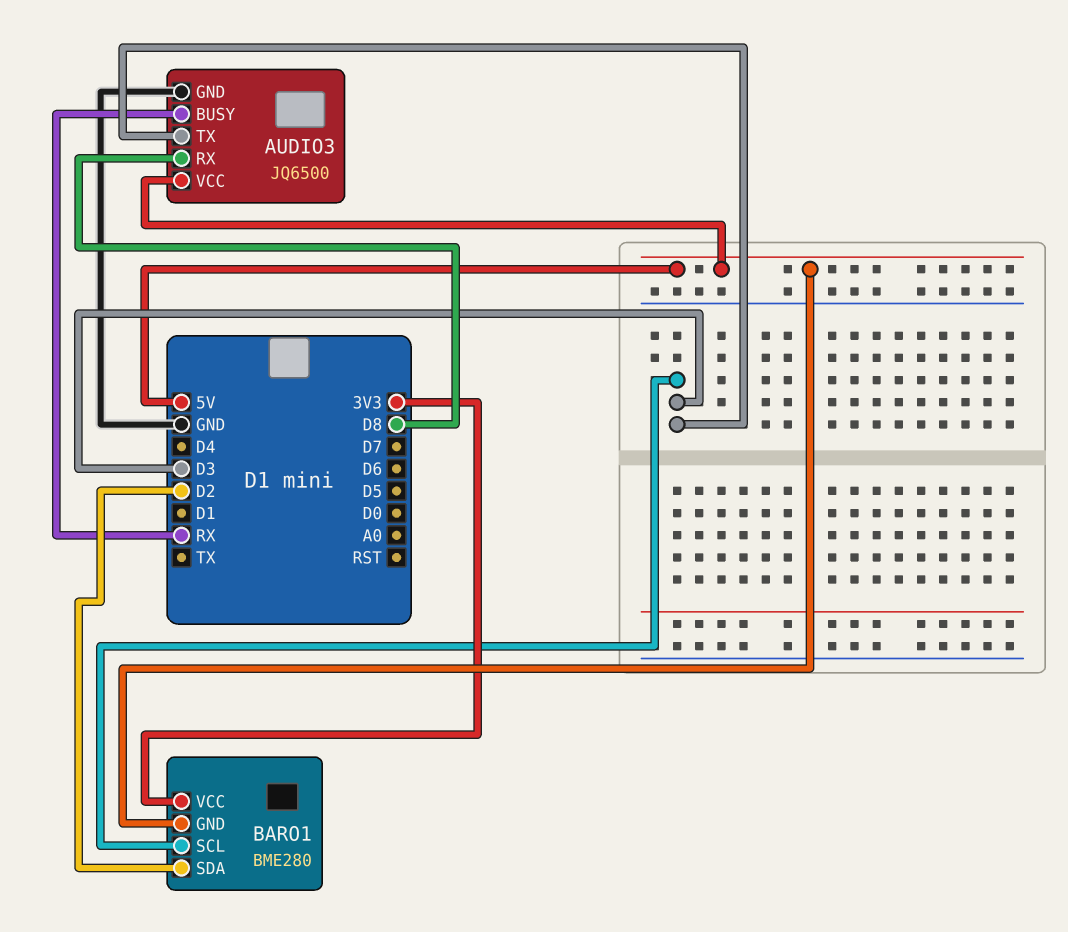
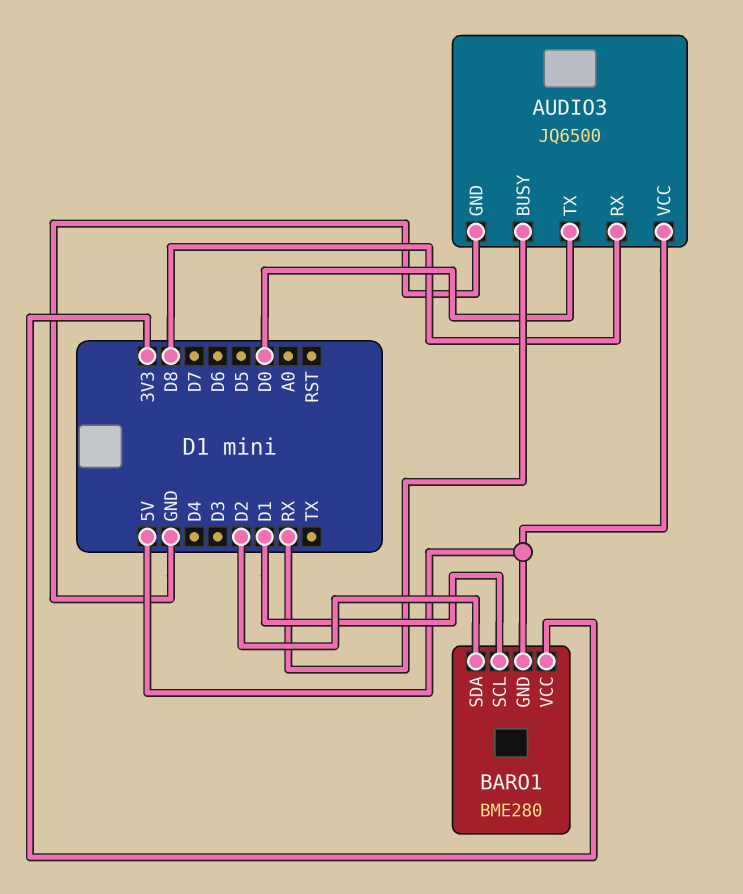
AUDIO3 pin TX: D3 -> D0
BARO1 pin SCL: D3 -> D1

